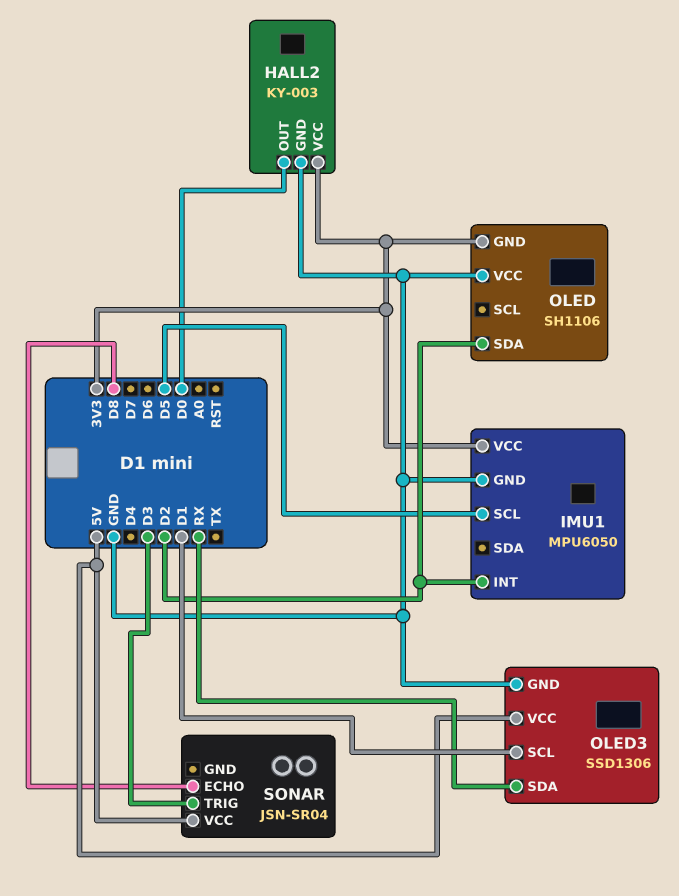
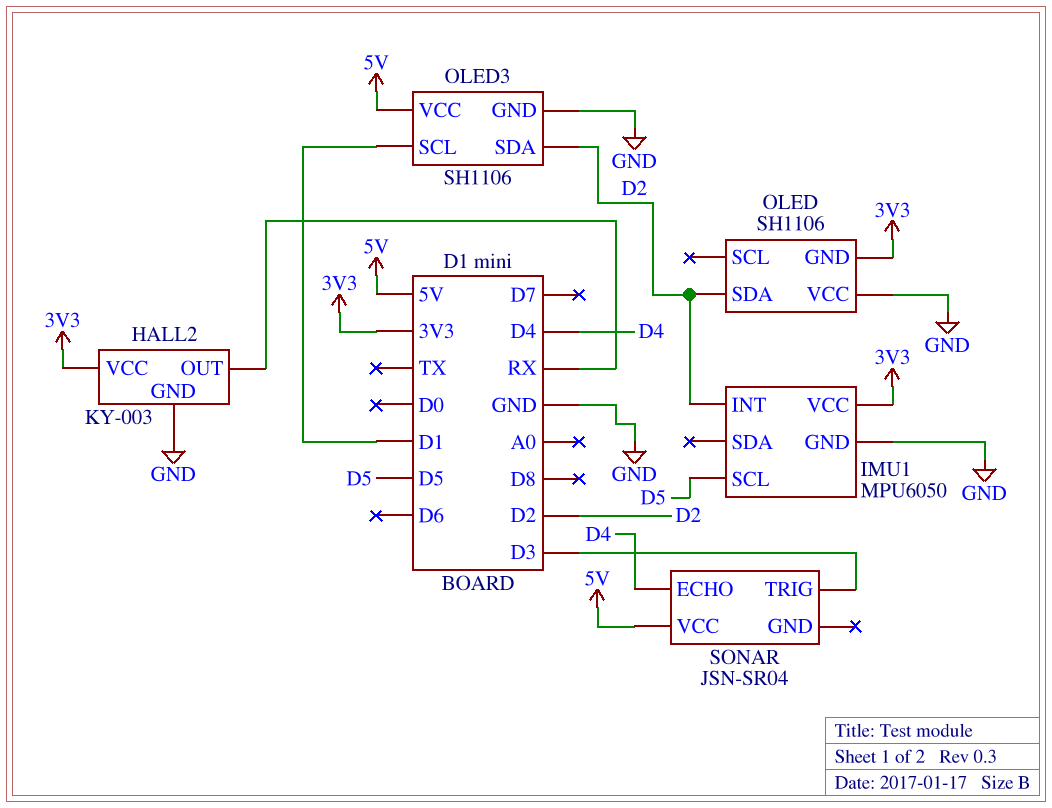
HALL2 pin OUT: D0 -> RX
OLED3: SSD1306 -> SH1106
OLED3 pin SDA: RX -> D2
SONAR pin ECHO: D8 -> D4

